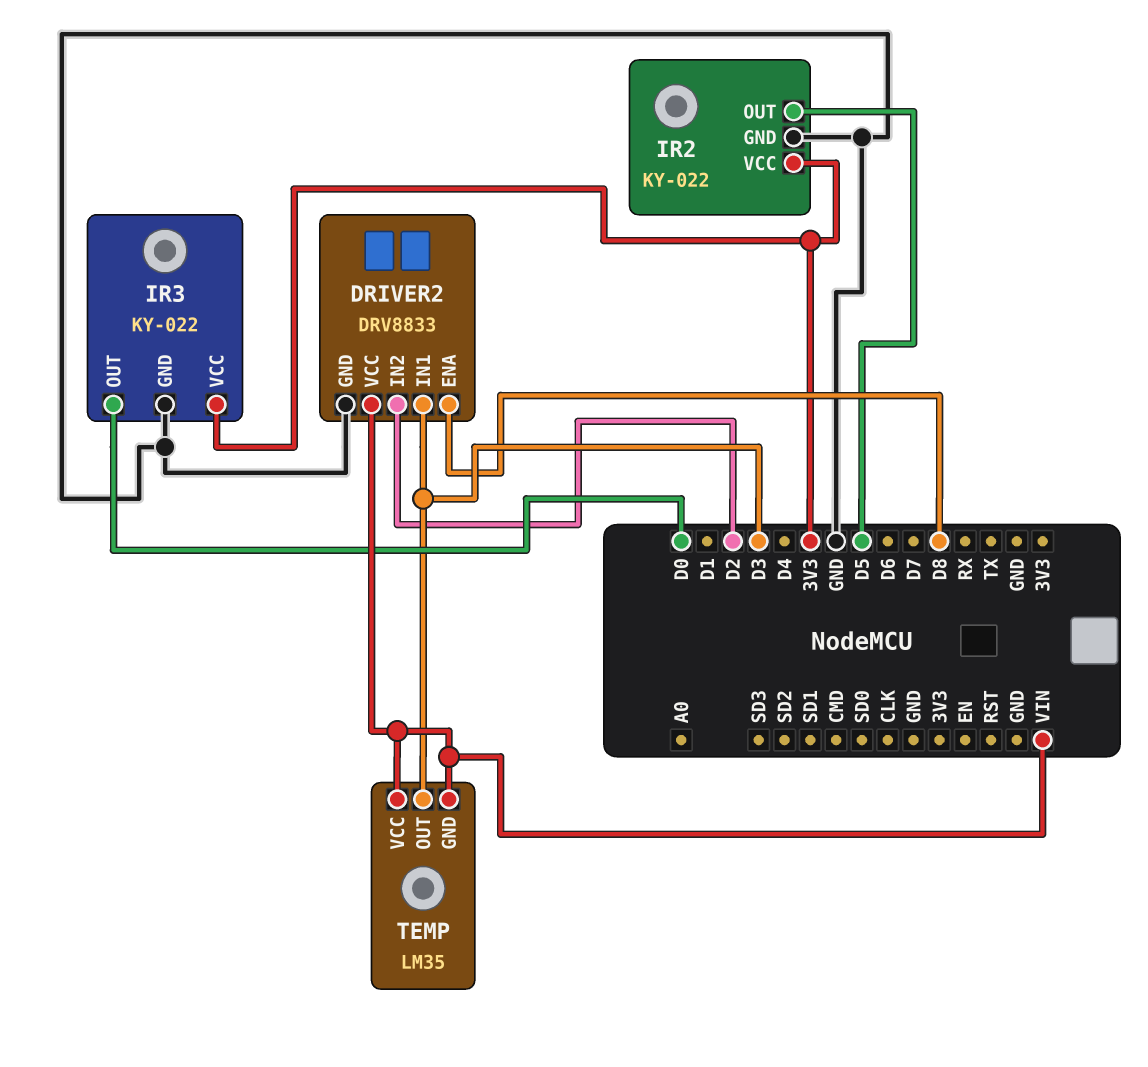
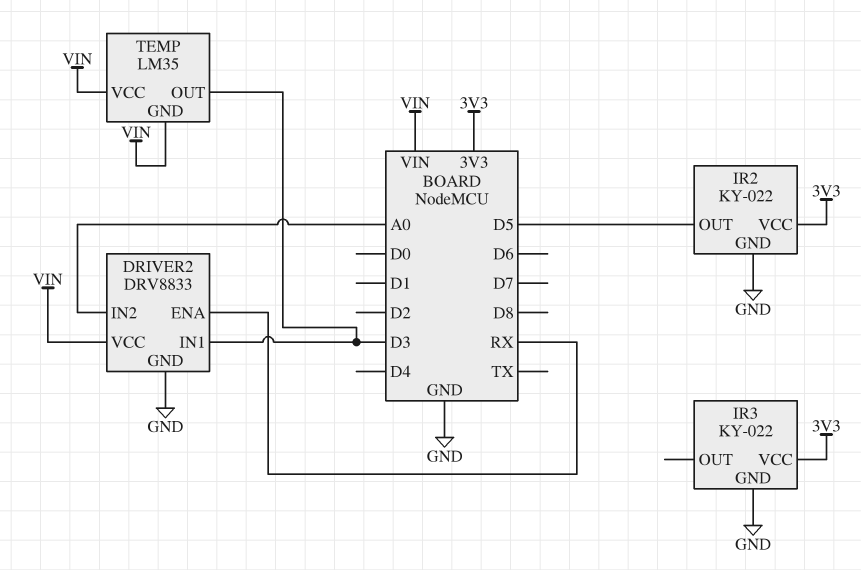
DRIVER2 pin ENA: D8 -> RX
DRIVER2 pin IN2: D2 -> A0
IR3 pin OUT: D0 -> none

